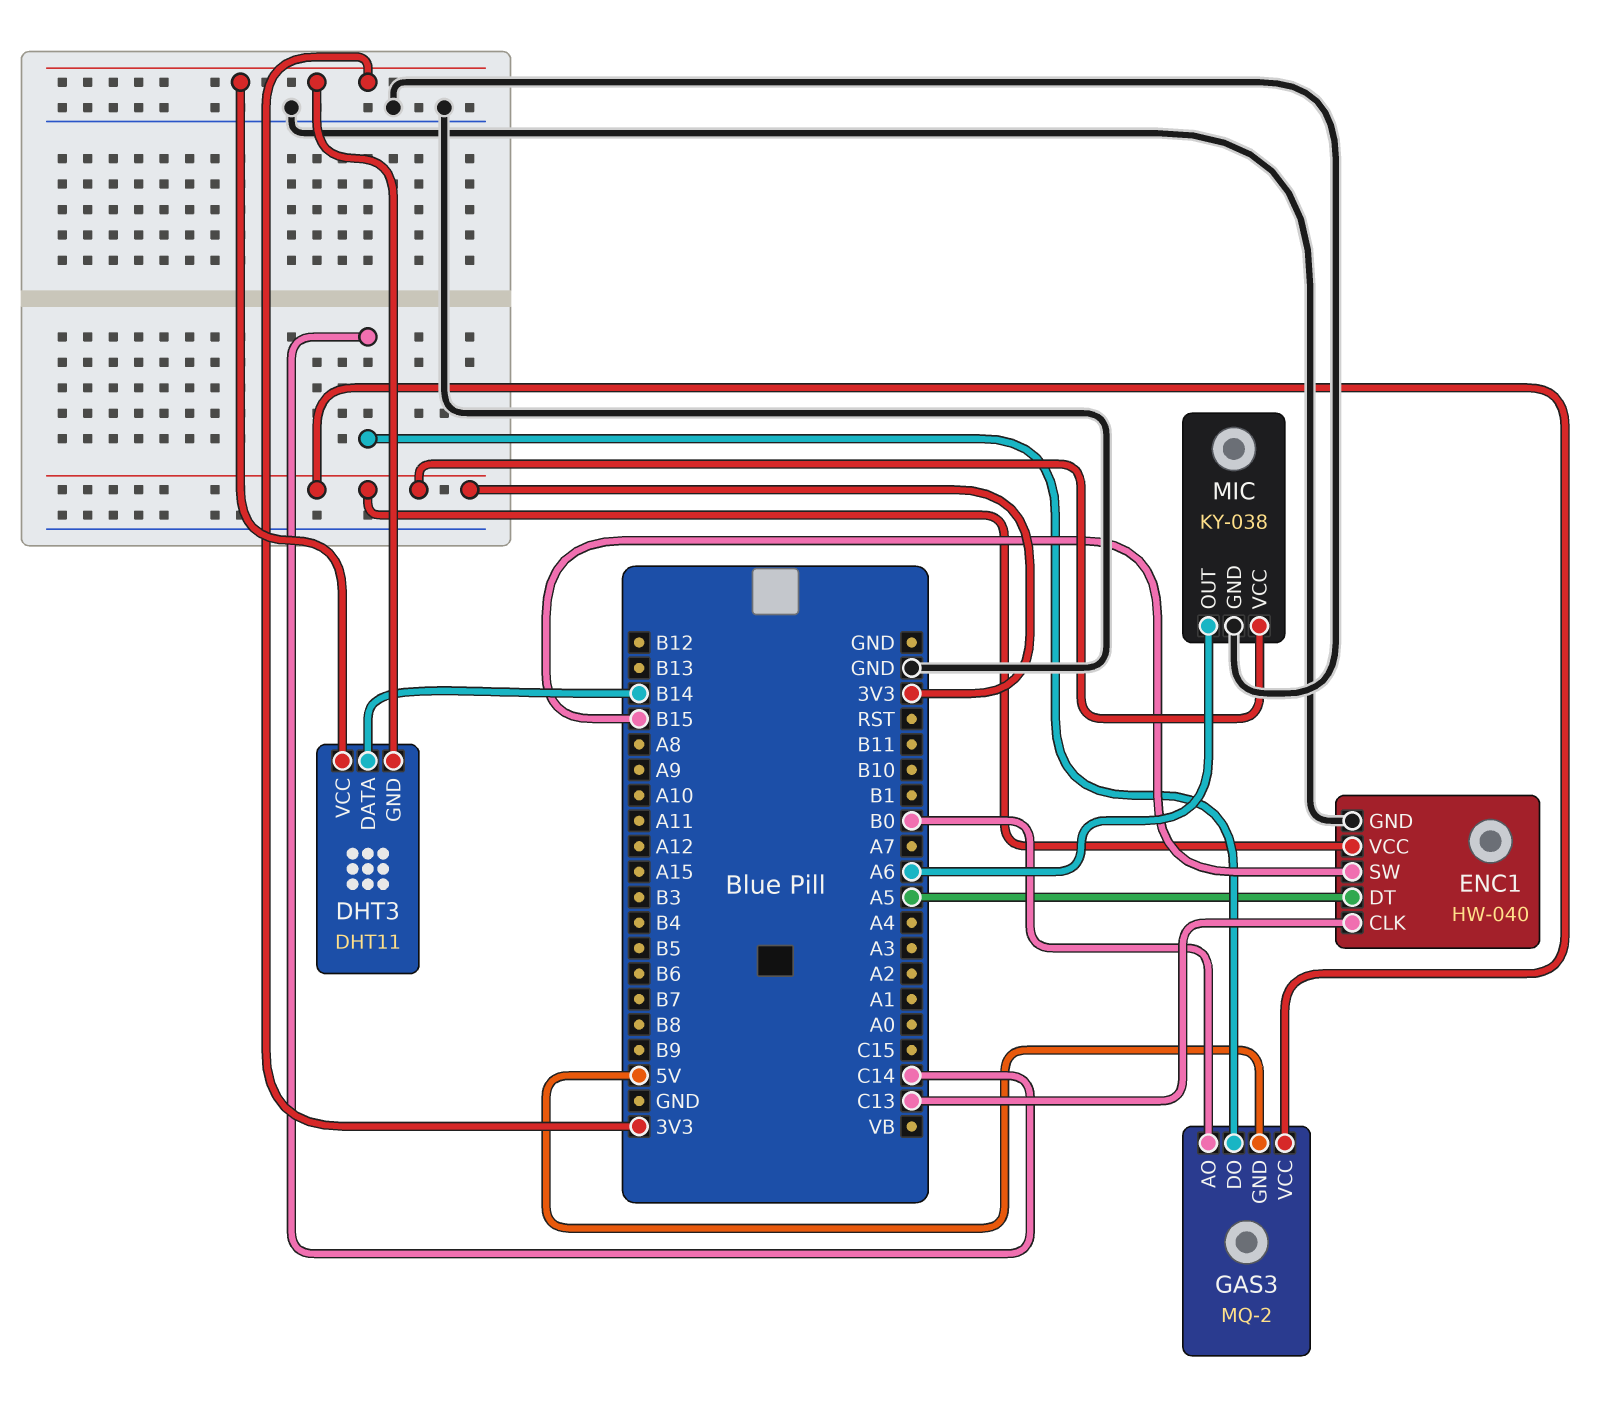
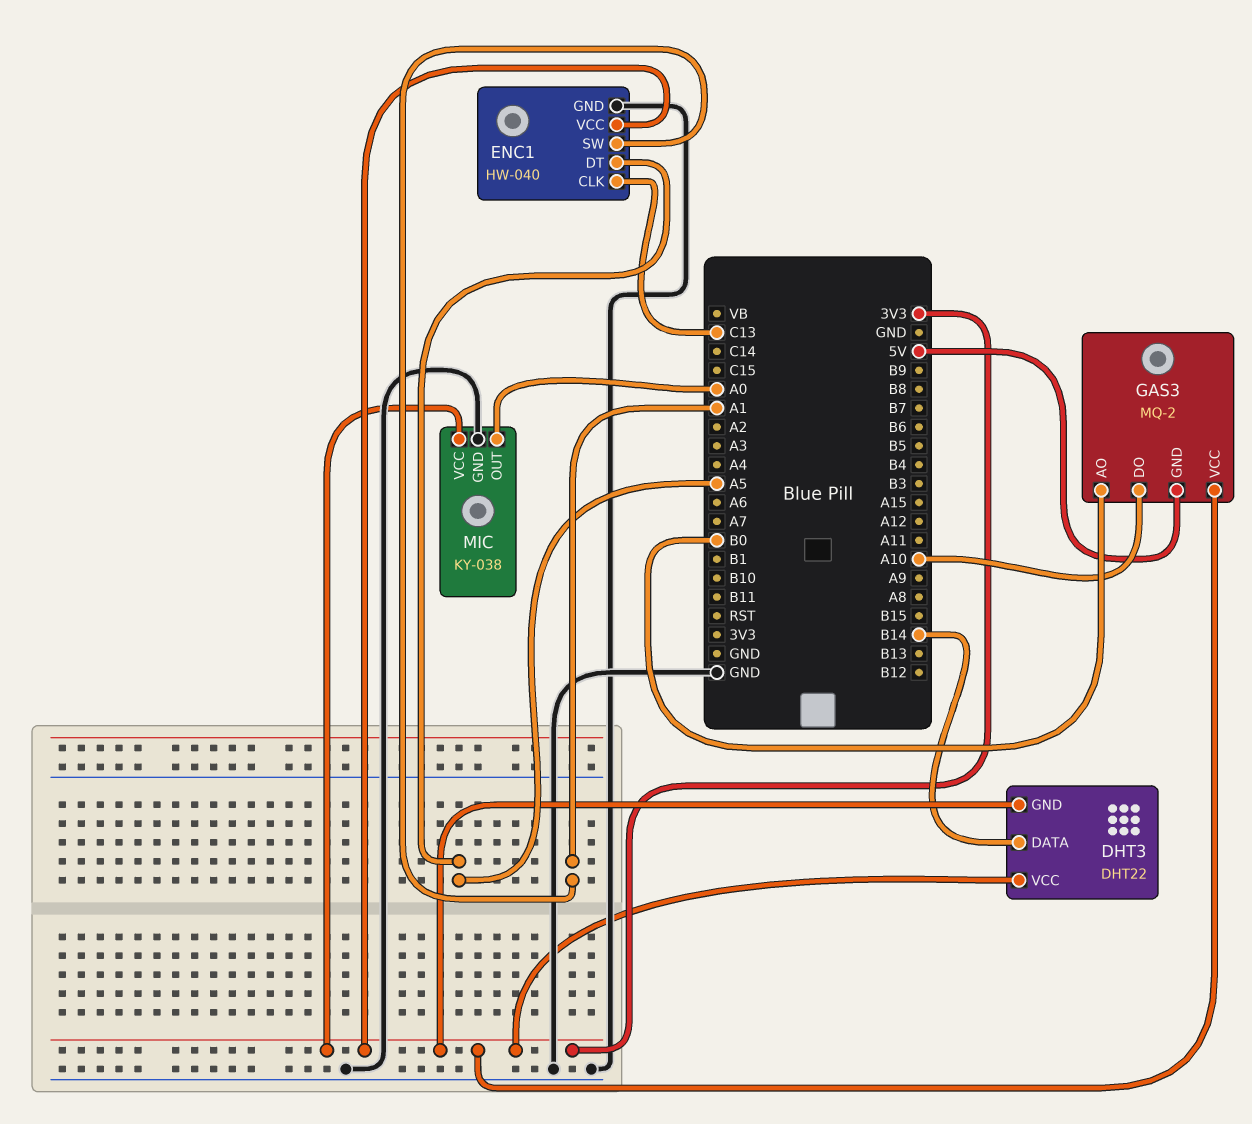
DHT3: DHT11 -> DHT22
ENC1 pin SW: B15 -> A1
GAS3 pin DO: C14 -> A10
MIC pin OUT: A6 -> A0

